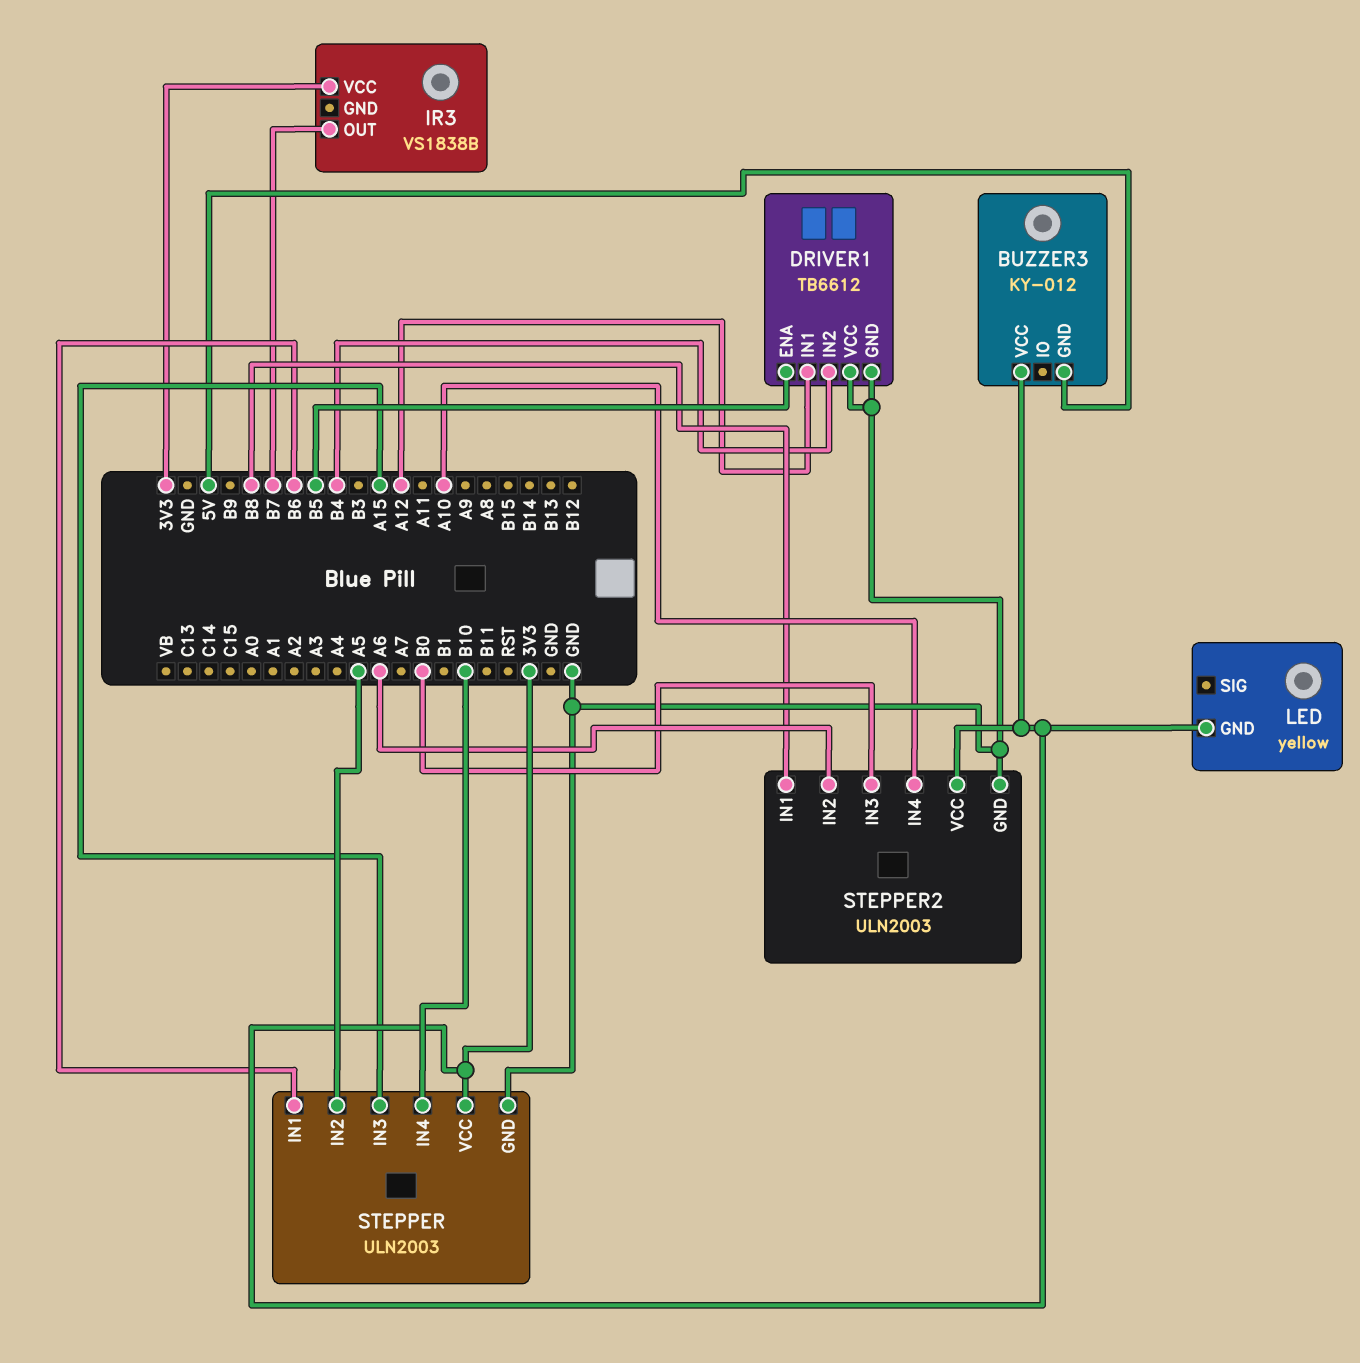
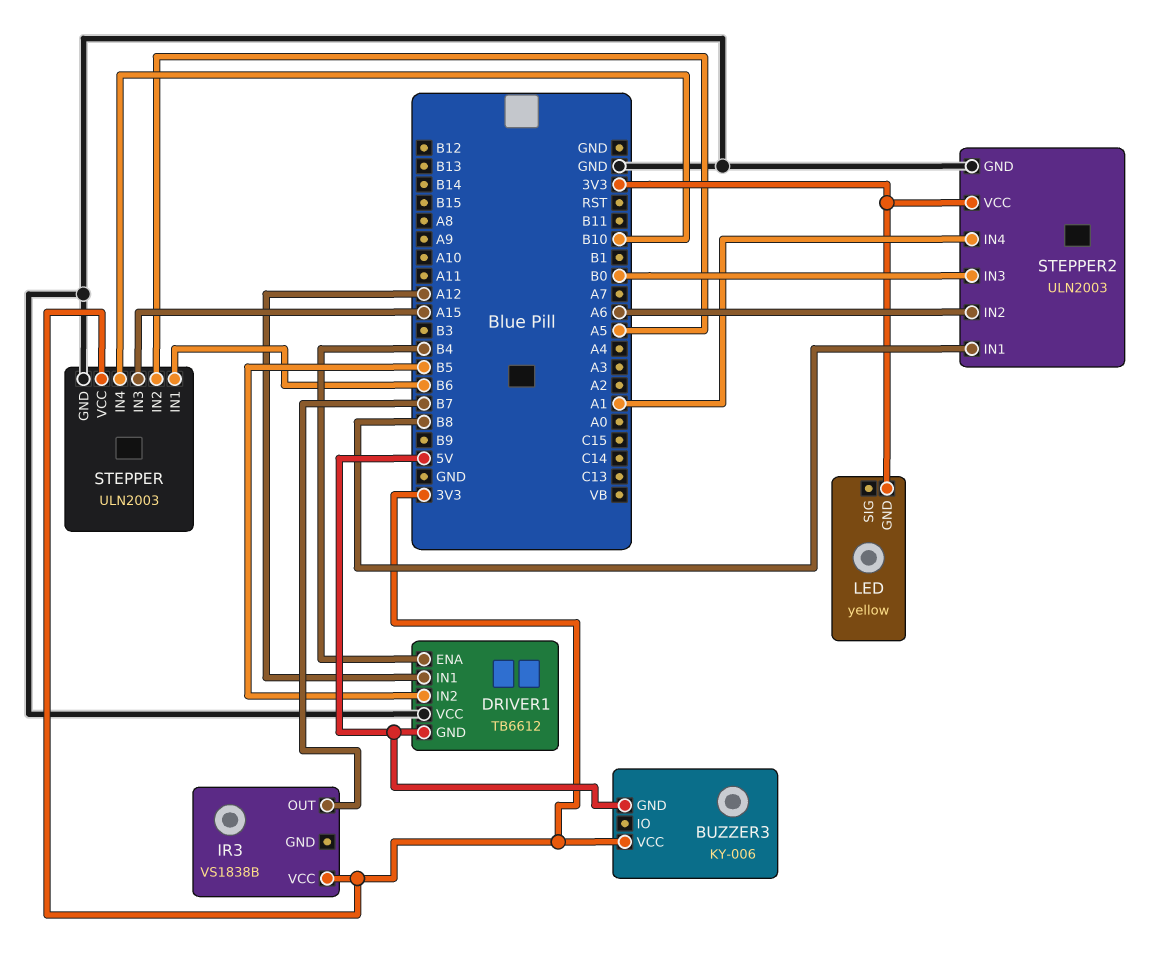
BUZZER3: KY-012 -> KY-006
DRIVER1 pin ENA: B5 -> B4
DRIVER1 pin GND: GND -> 5V
DRIVER1 pin IN2: B4 -> B5
STEPPER2 pin IN4: A10 -> A1

